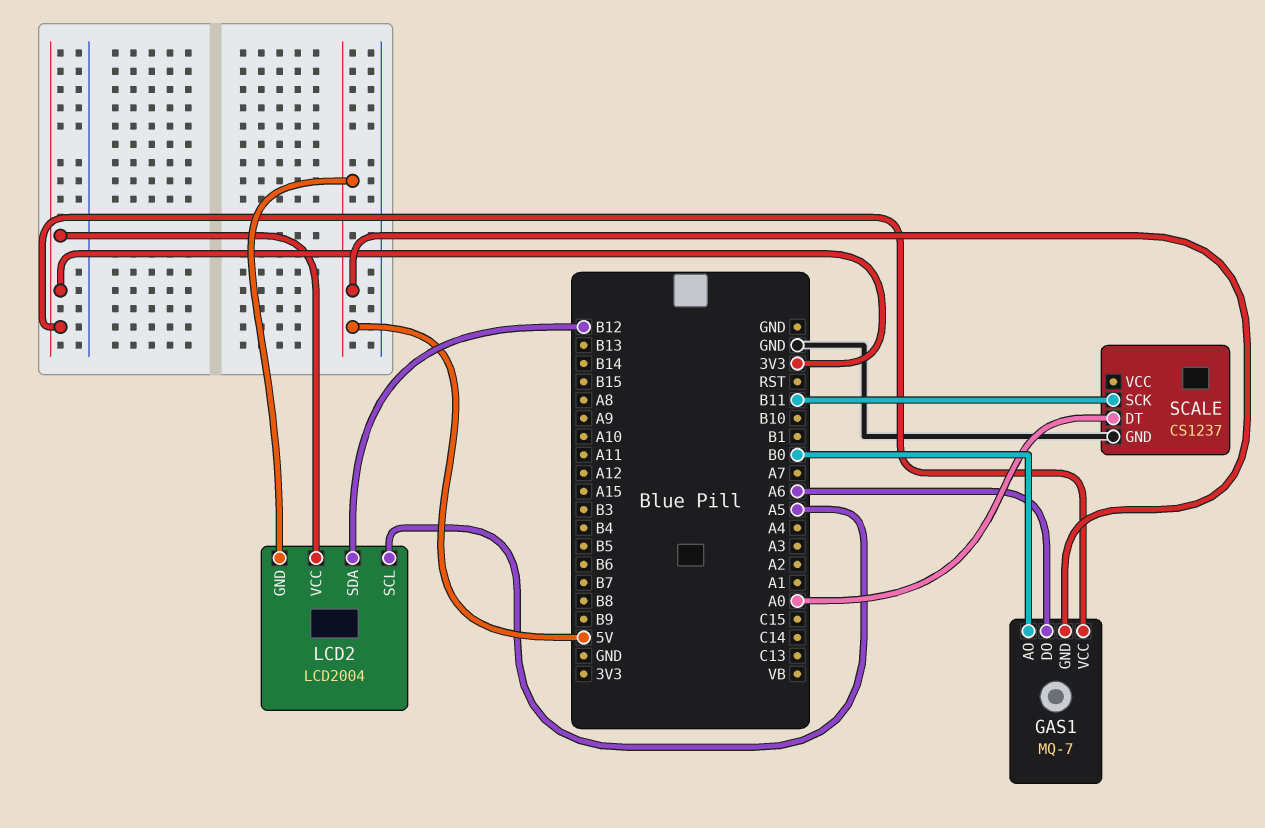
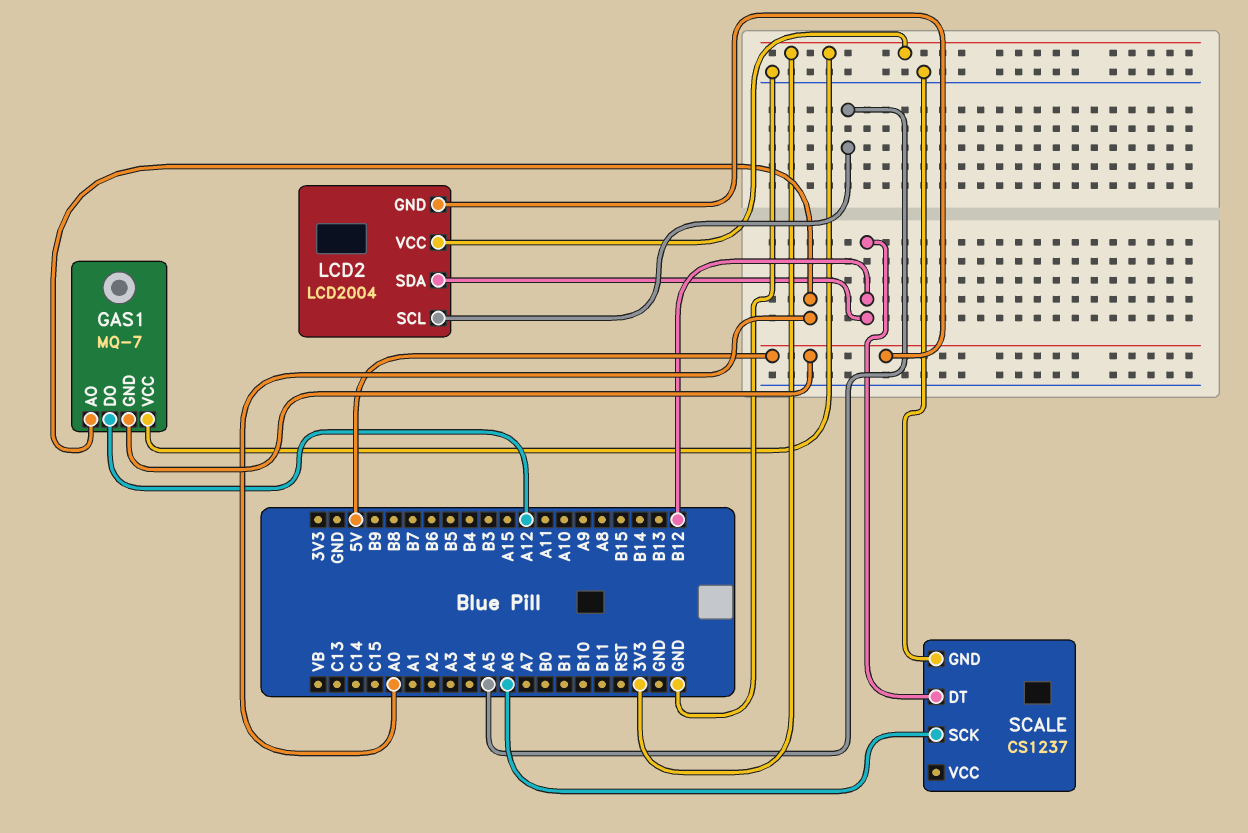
GAS1 pin AO: B0 -> A0
GAS1 pin DO: A6 -> A12
SCALE pin DT: A0 -> B12
SCALE pin SCK: B11 -> A6

